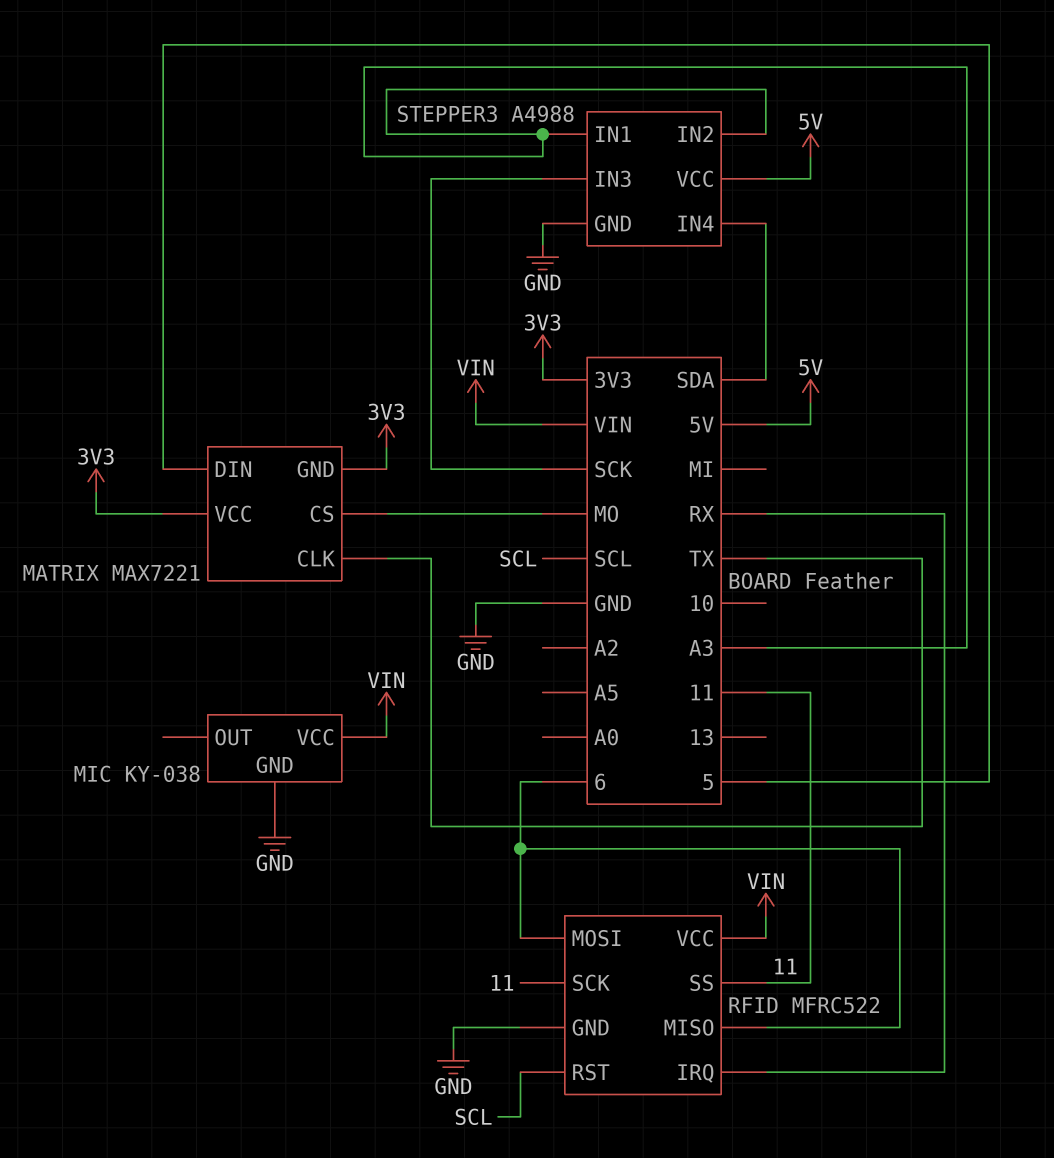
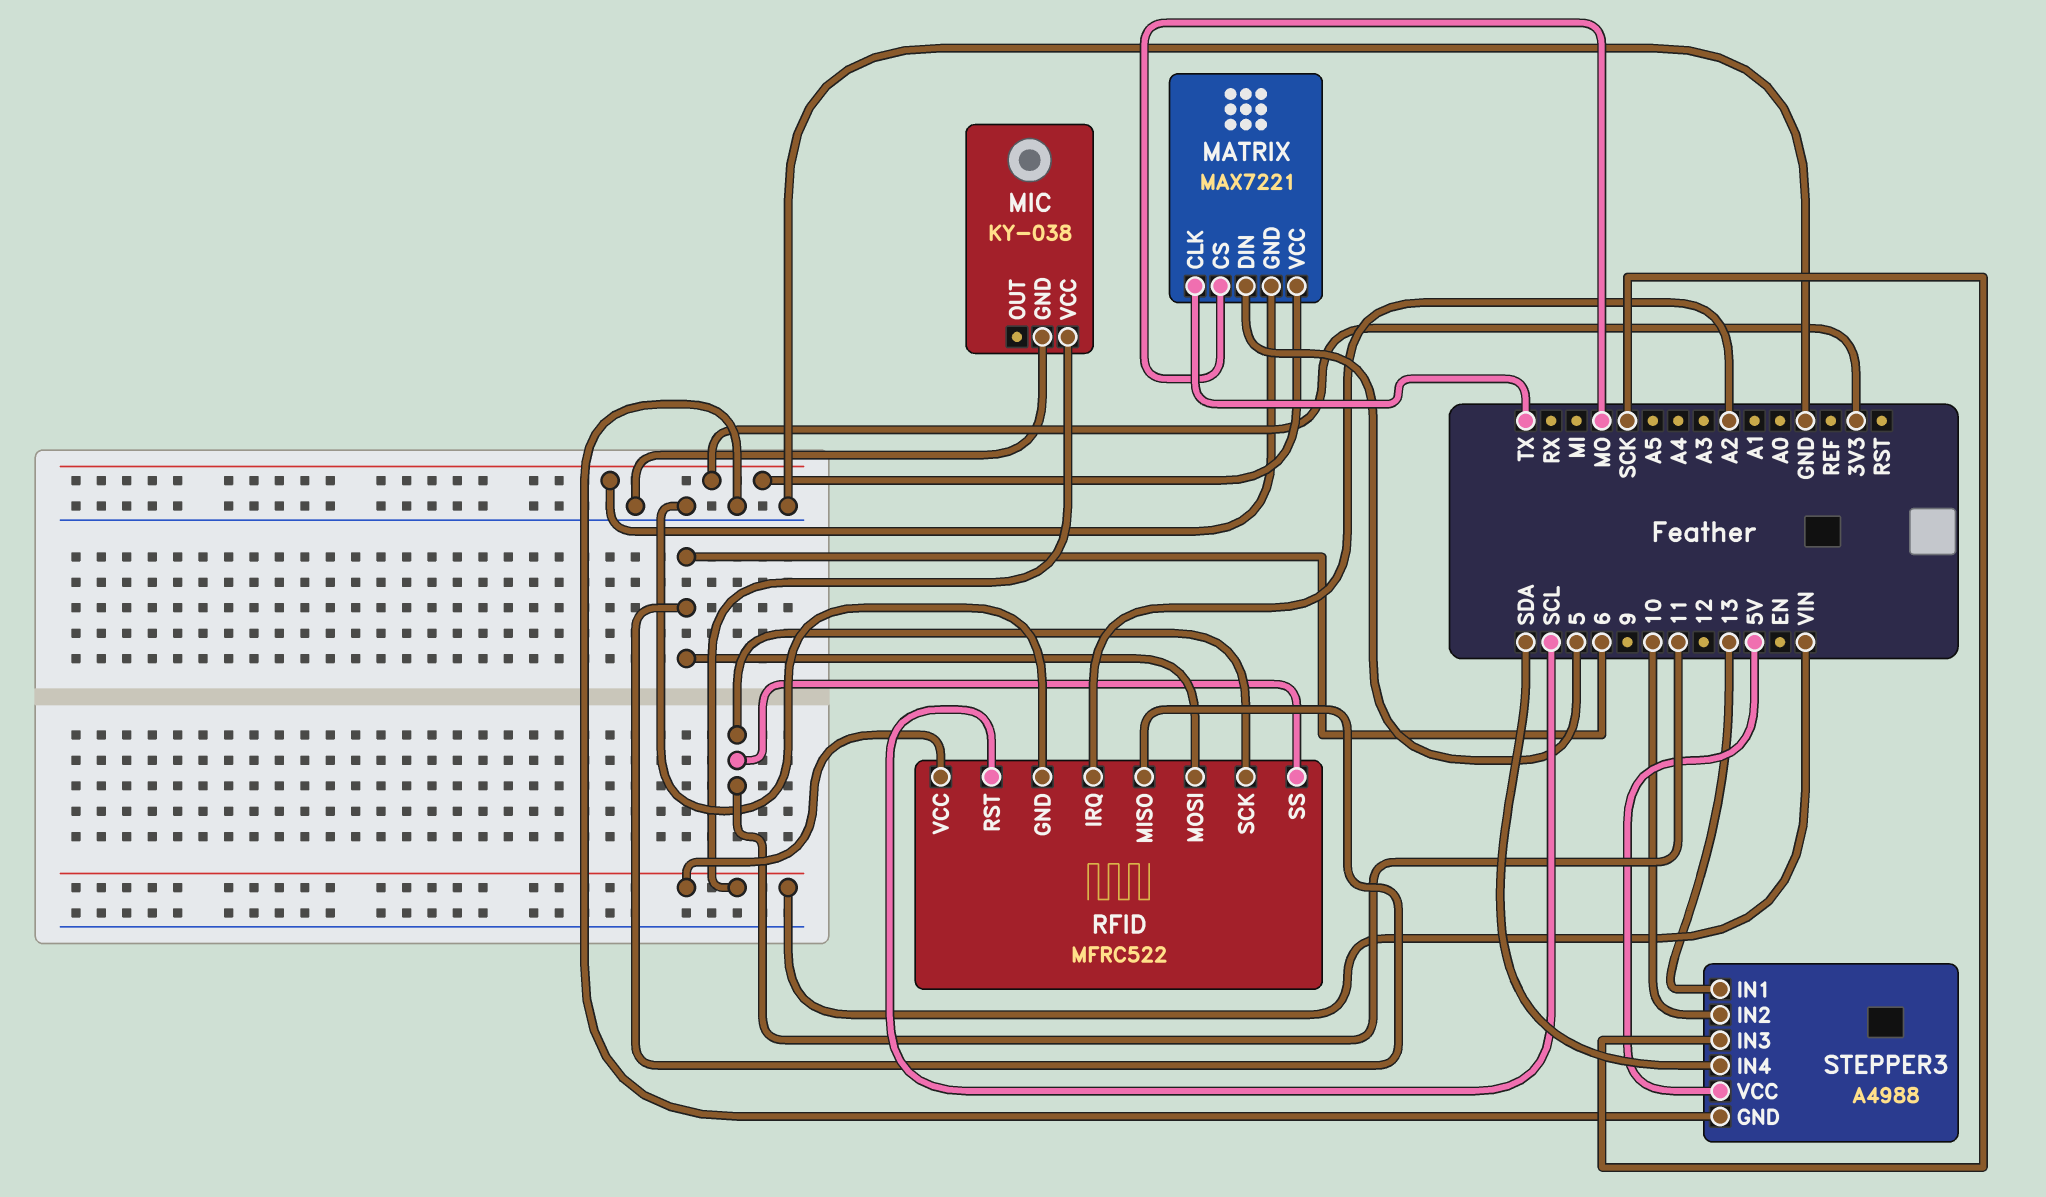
RFID pin IRQ: RX -> A2
STEPPER3 pin IN1: A3 -> 13
STEPPER3 pin IN2: A3 -> 10

